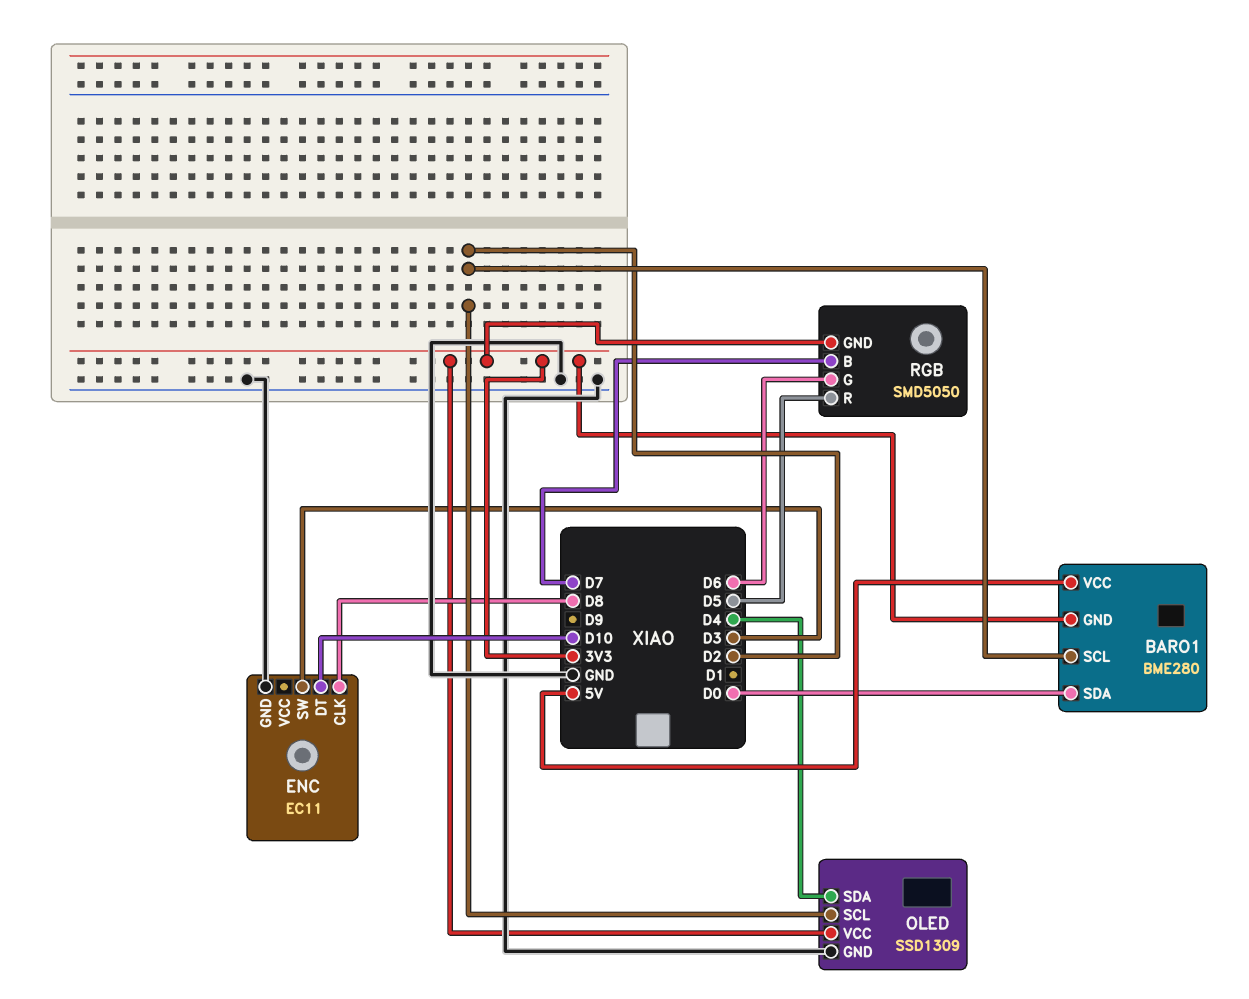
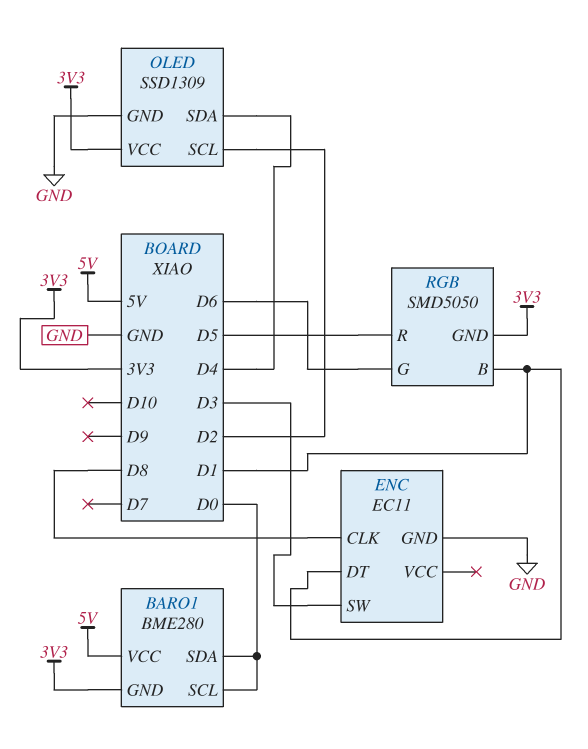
BARO1 pin SCL: D2 -> D0
ENC pin DT: D10 -> D1
RGB pin B: D7 -> D1

